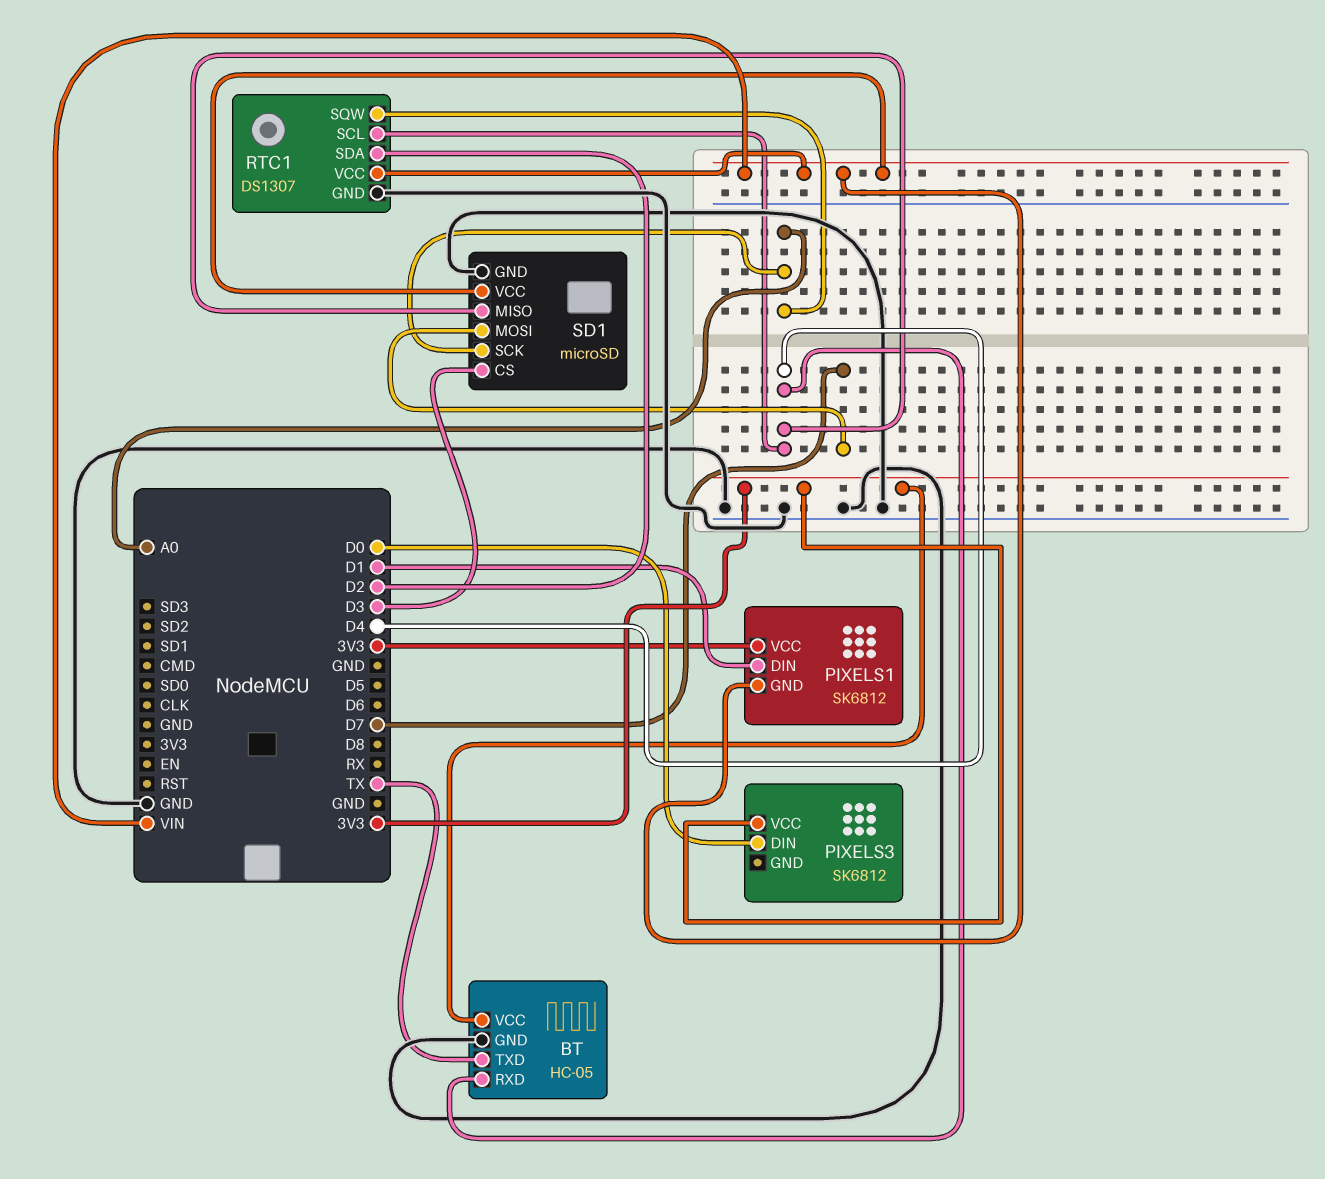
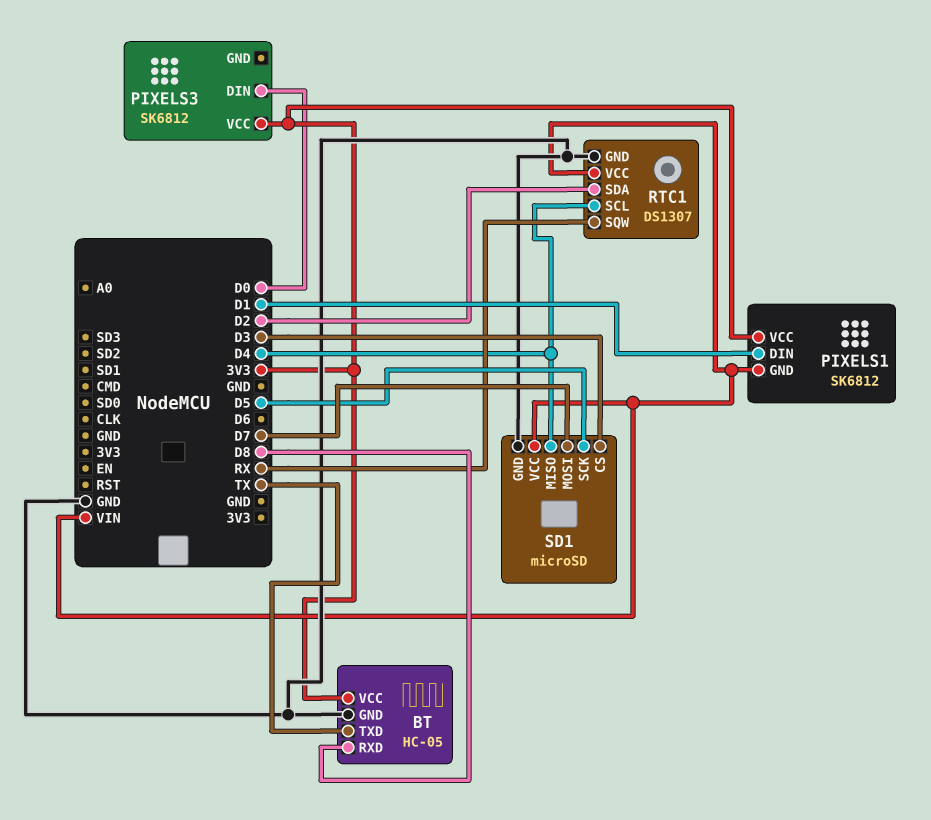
BT pin RXD: D4 -> D8
RTC1 pin SQW: A0 -> RX
SD1 pin SCK: A0 -> D5

